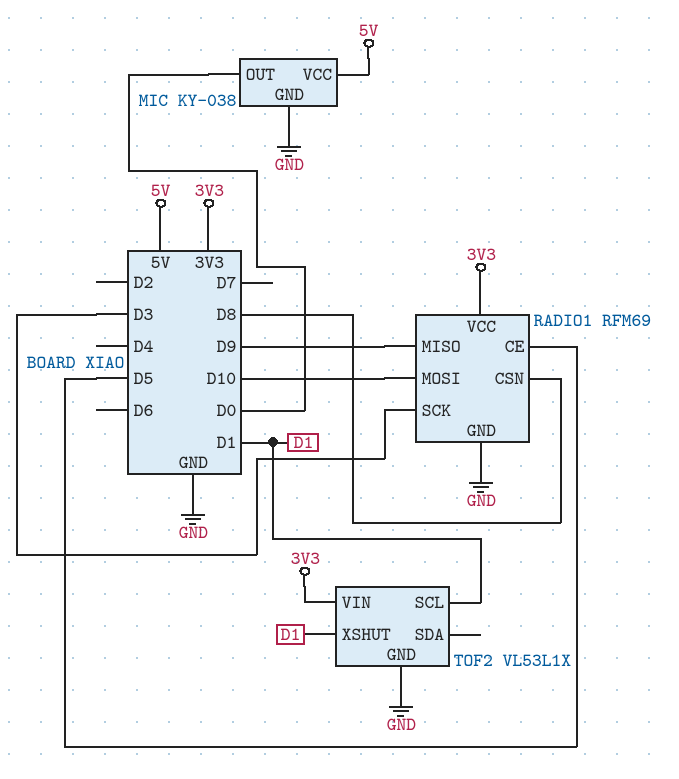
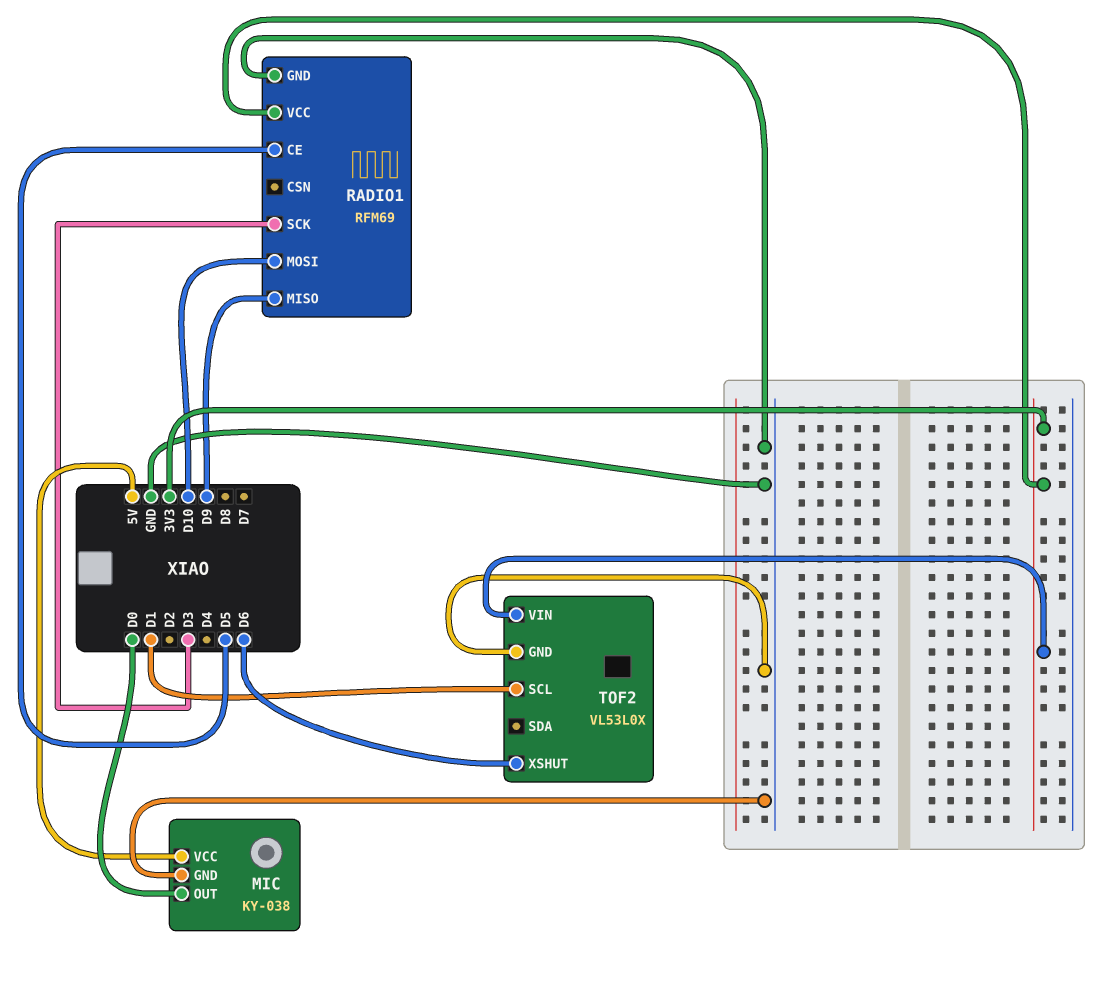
RADIO1 pin CSN: D8 -> none
TOF2: VL53L1X -> VL53L0X
TOF2 pin XSHUT: D1 -> D6

